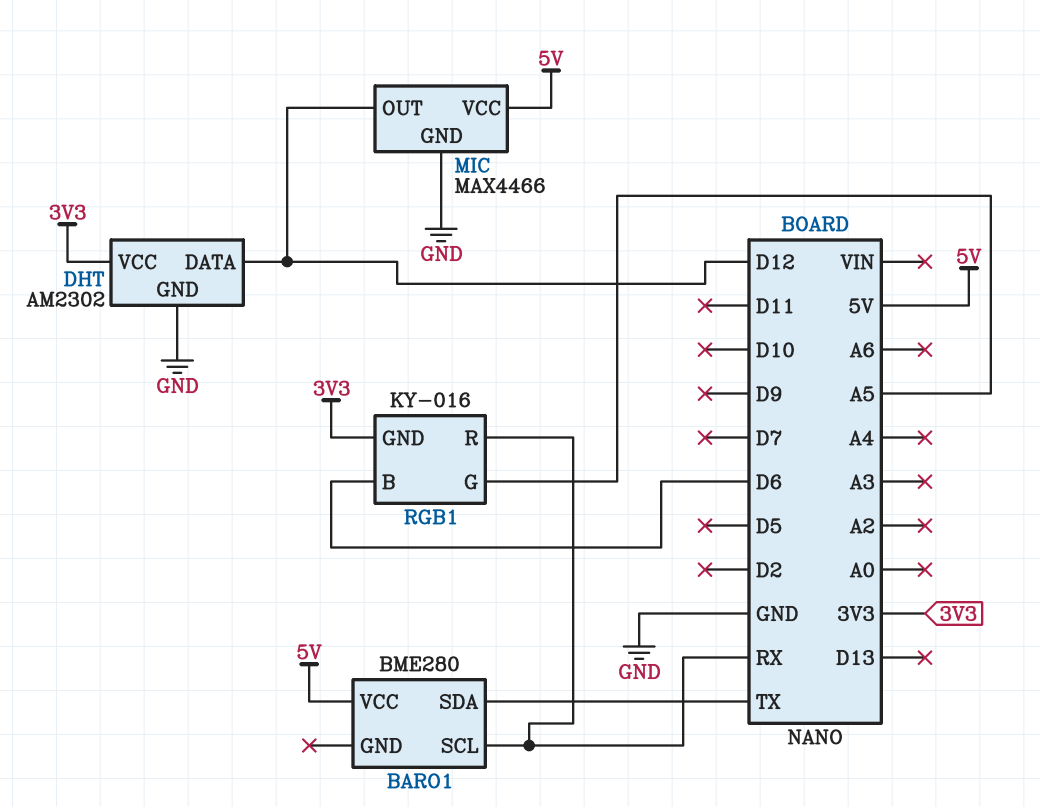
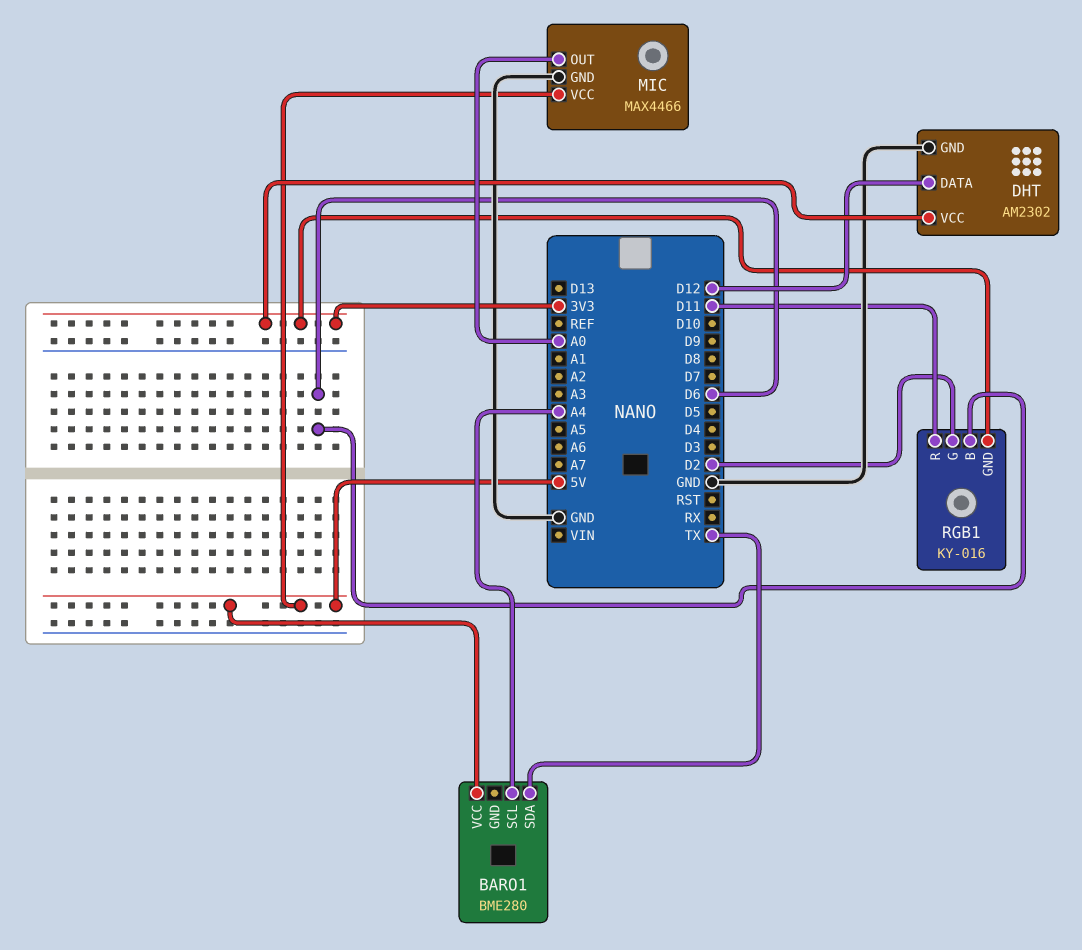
BARO1 pin SCL: RX -> A4
MIC pin OUT: D12 -> A0
RGB1 pin G: A5 -> D2
RGB1 pin R: RX -> D11

